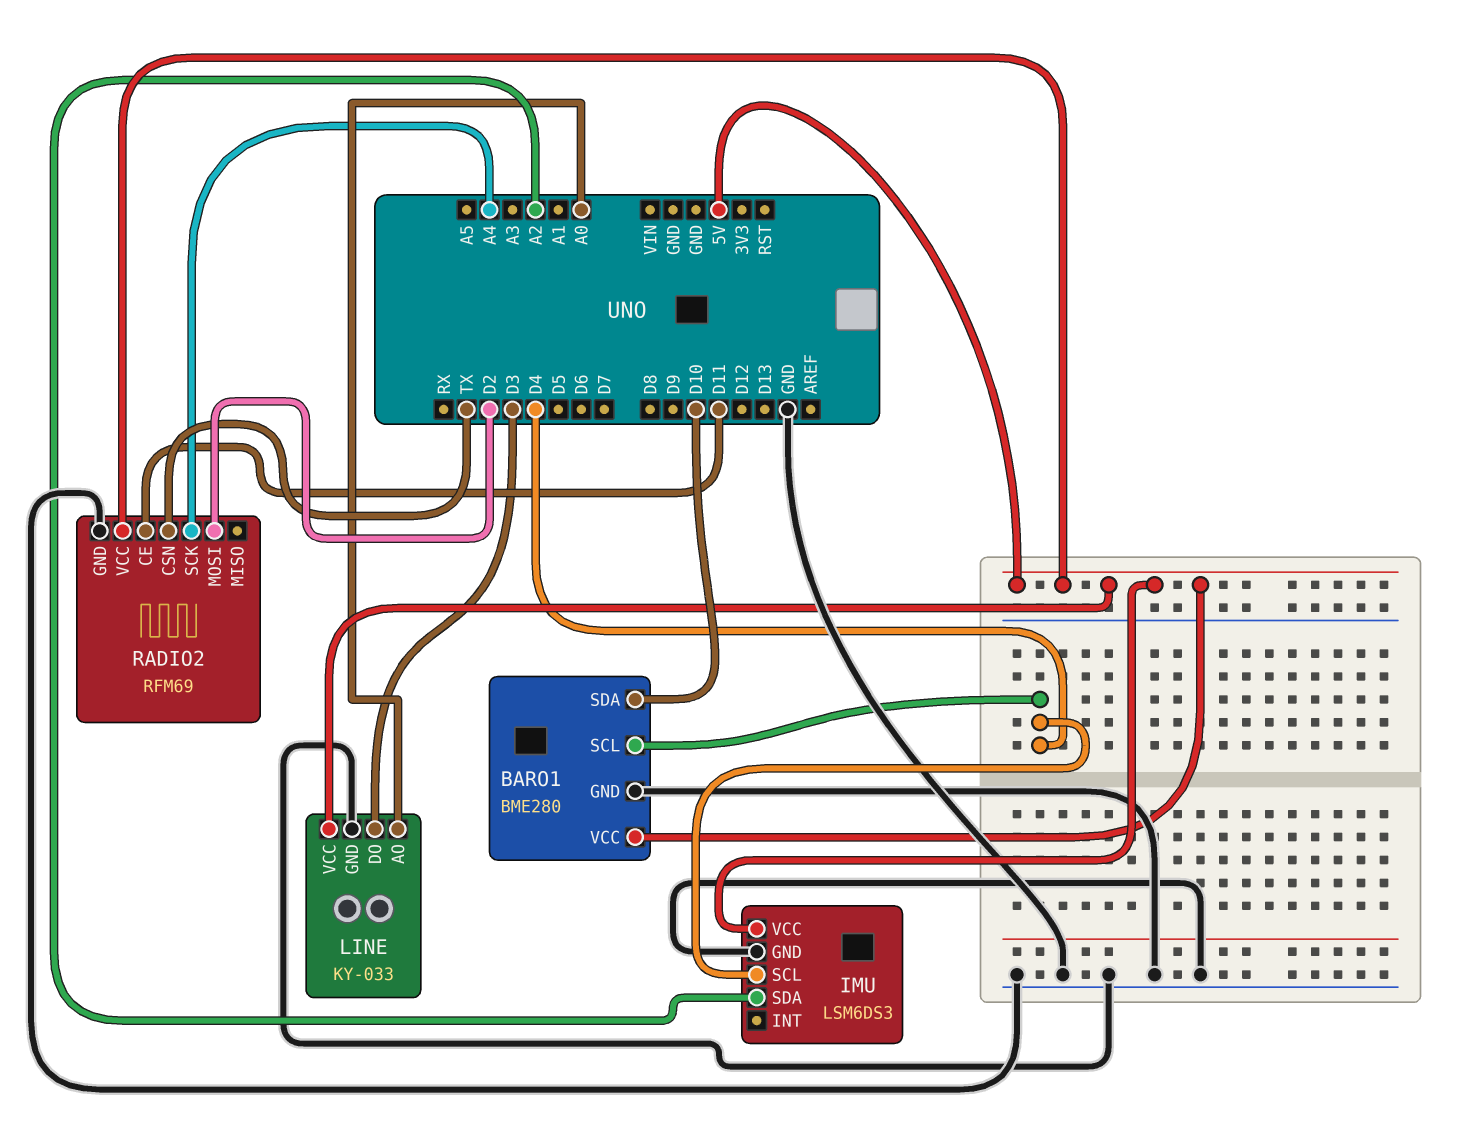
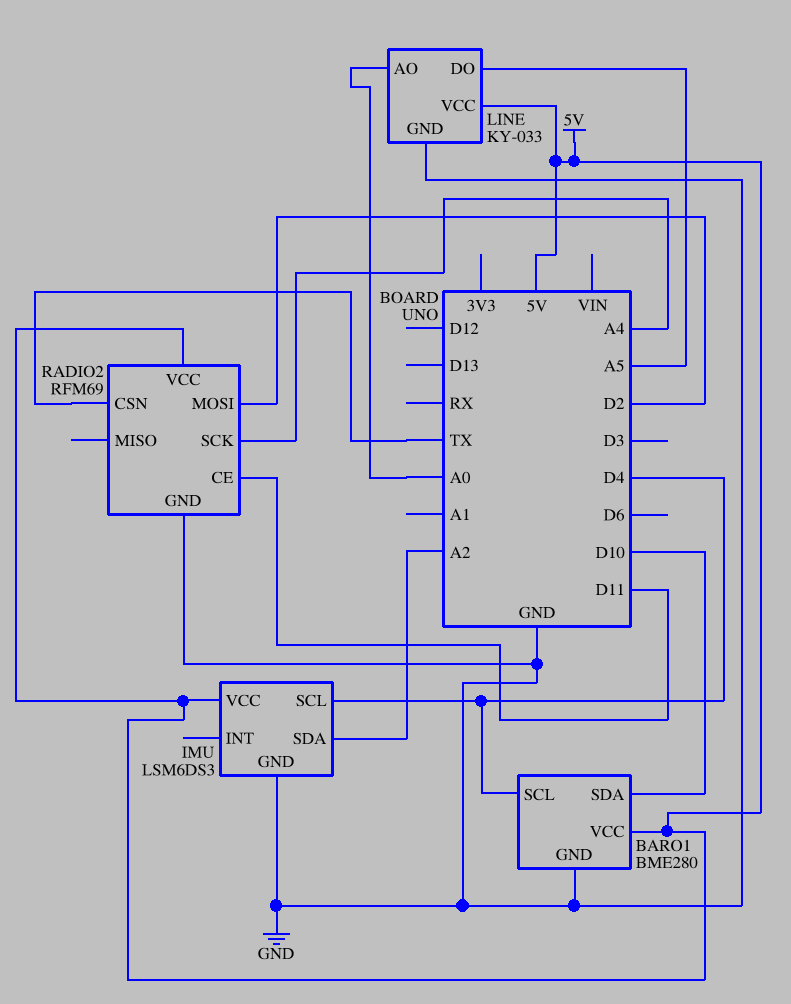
LINE pin DO: D3 -> A5

